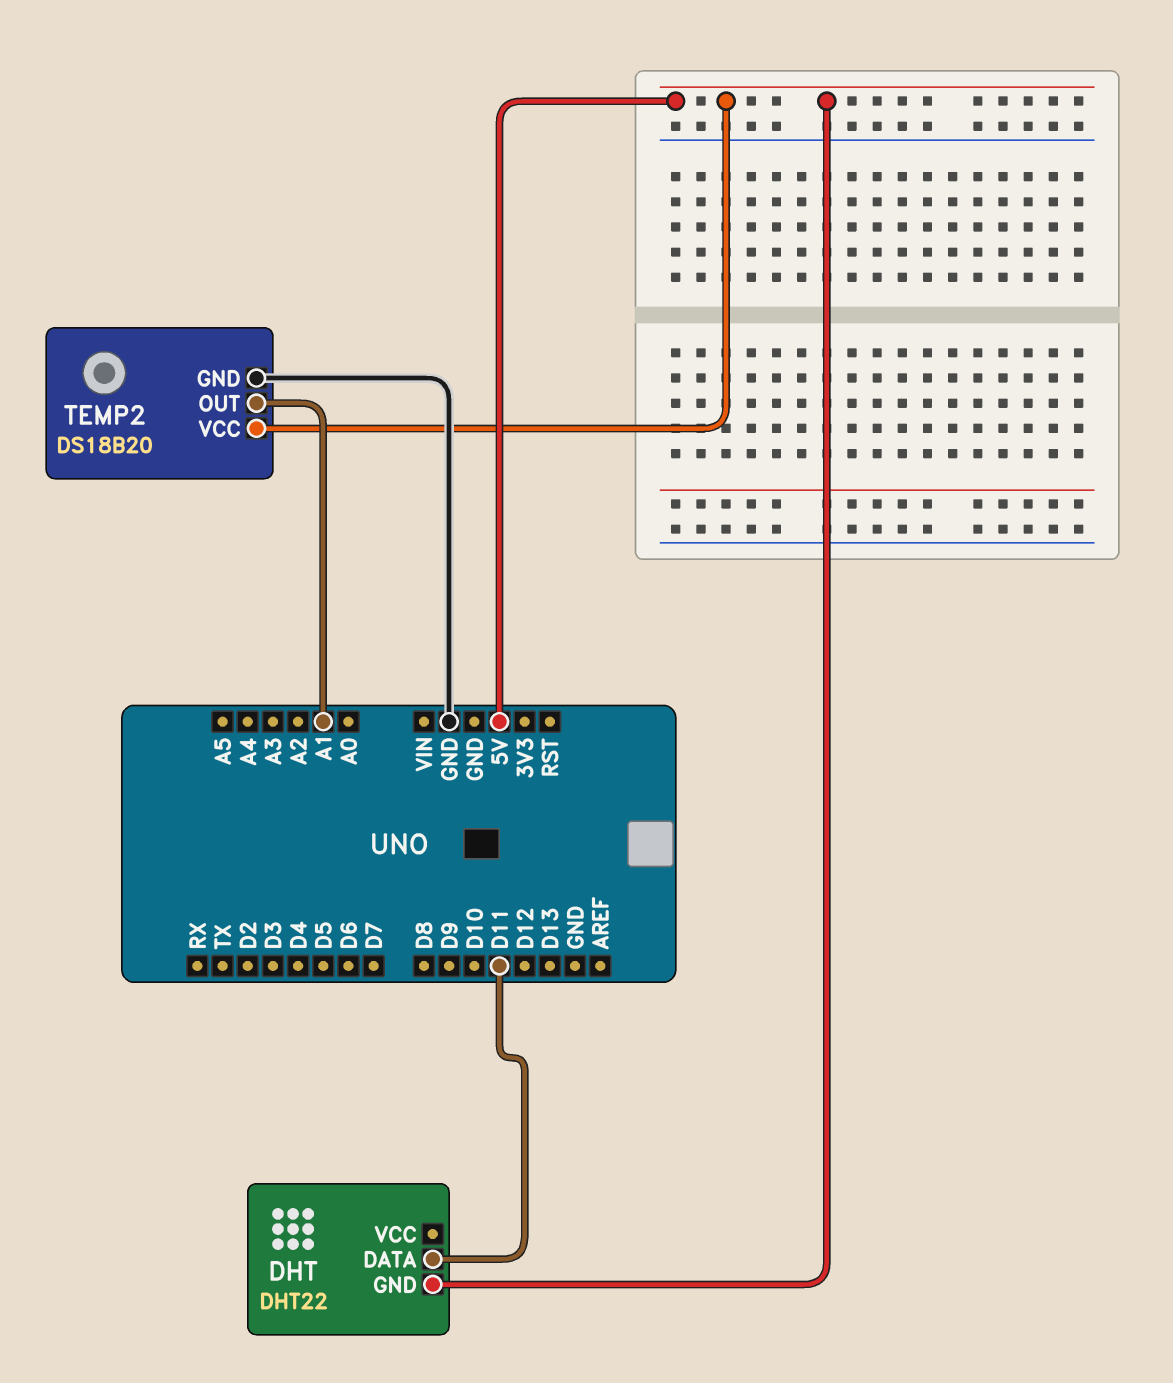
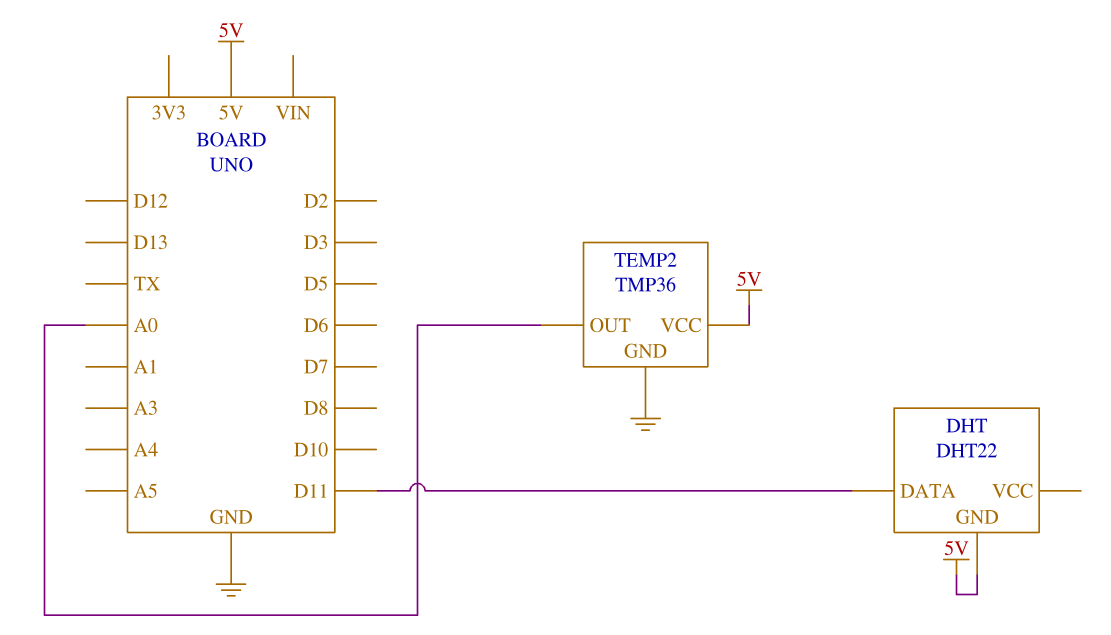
TEMP2: DS18B20 -> TMP36
TEMP2 pin OUT: A1 -> A0

